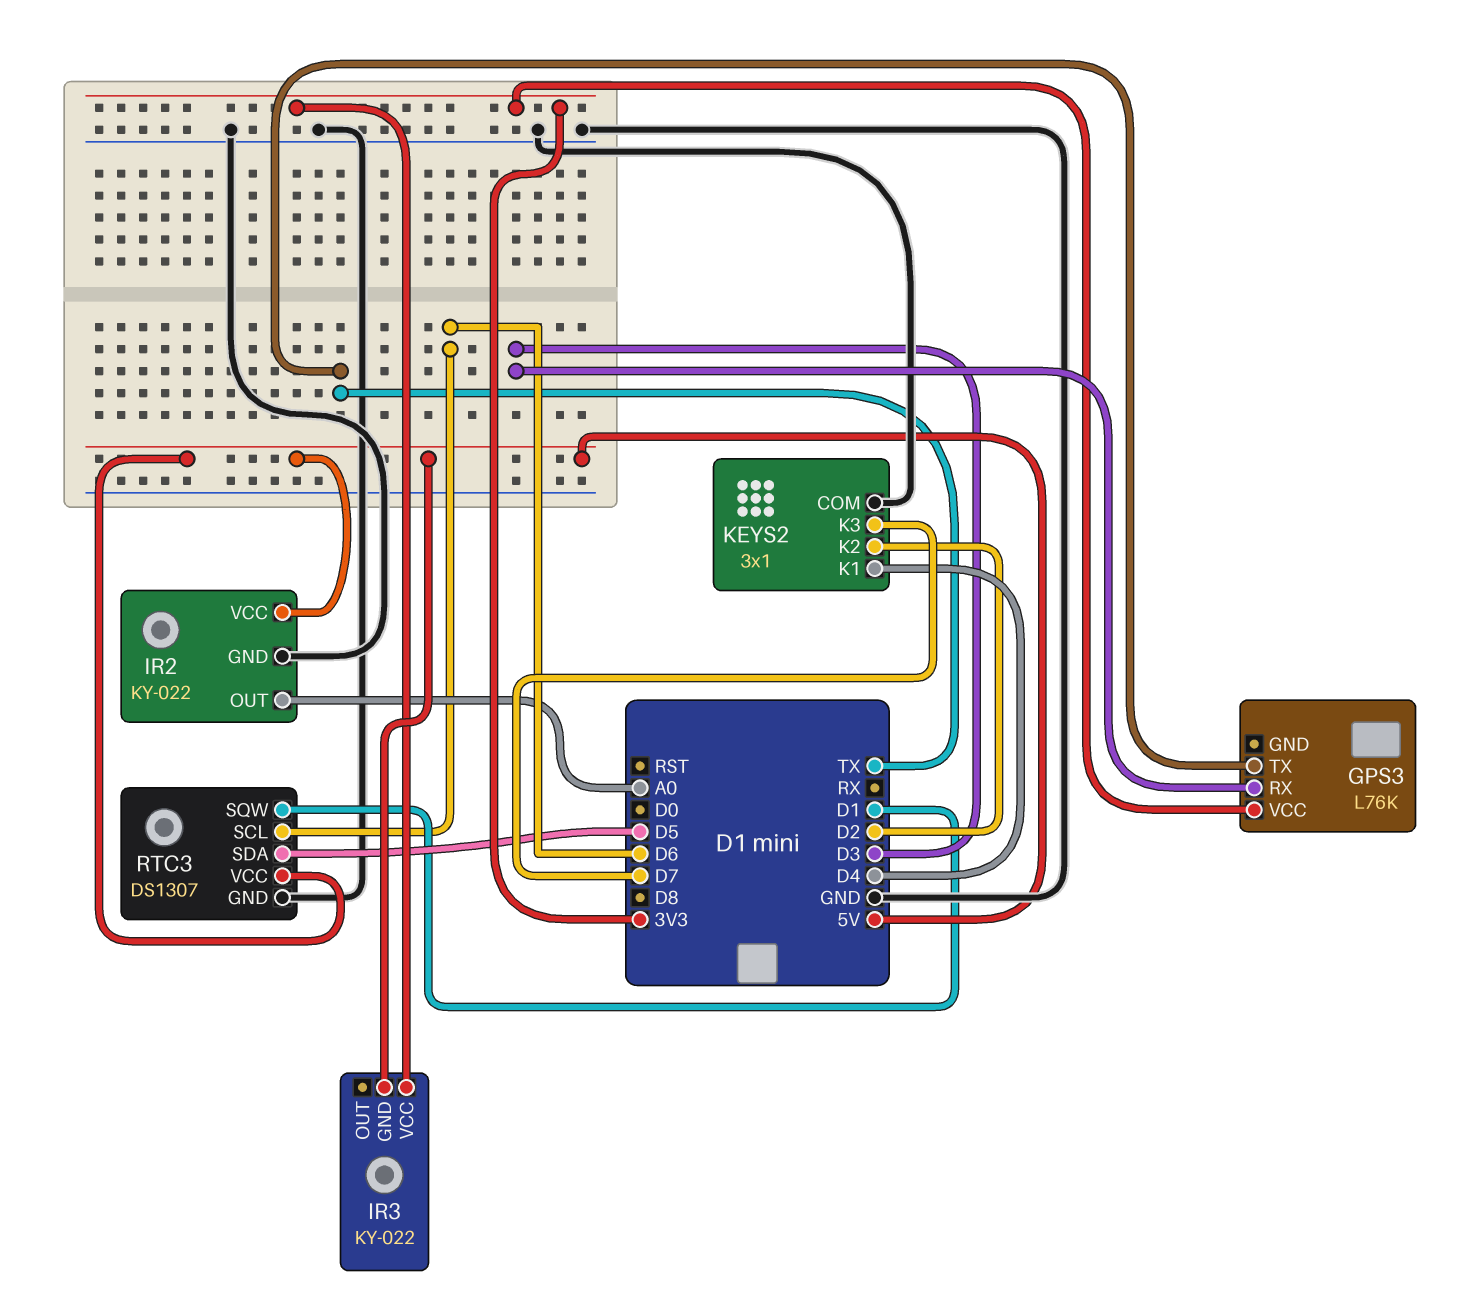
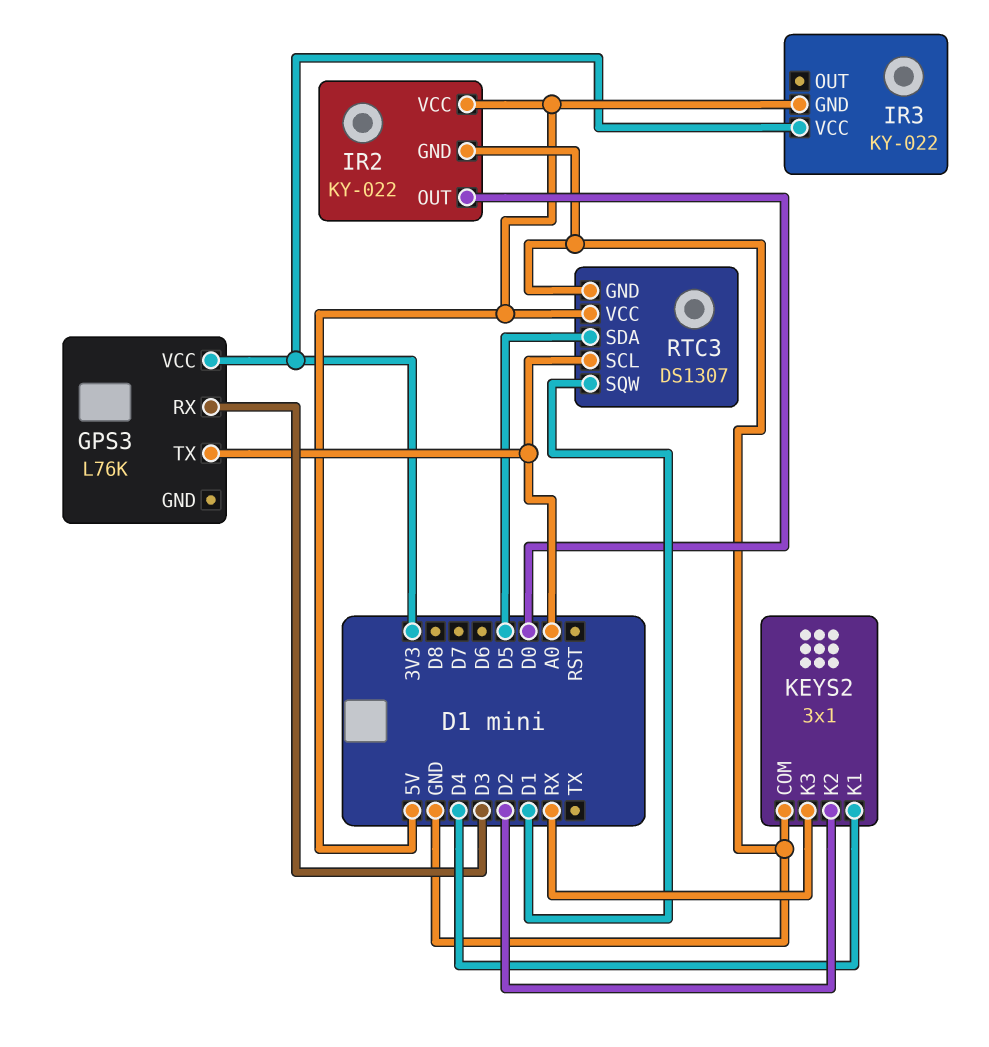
GPS3 pin TX: TX -> A0
IR2 pin OUT: A0 -> D0
KEYS2 pin K3: D7 -> RX
RTC3 pin SCL: D6 -> A0

